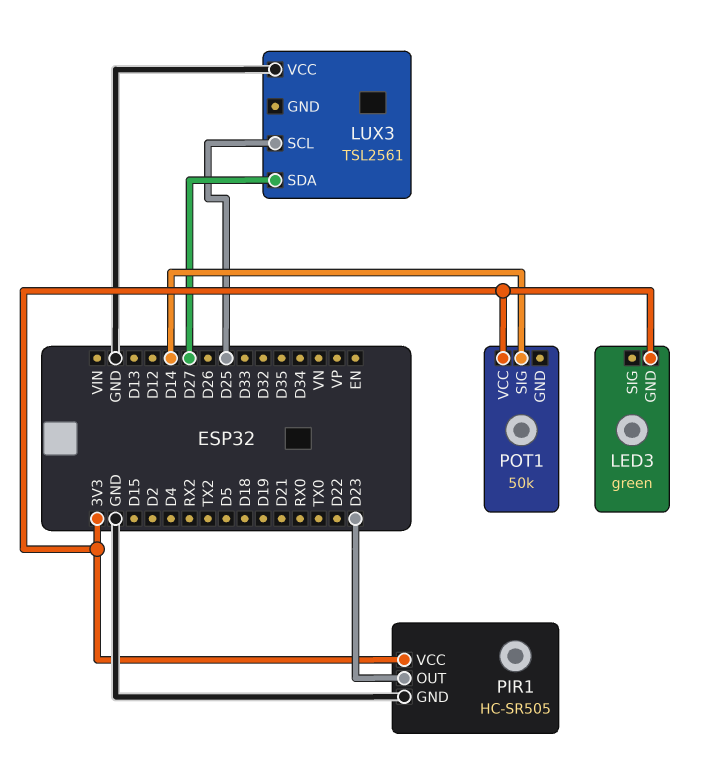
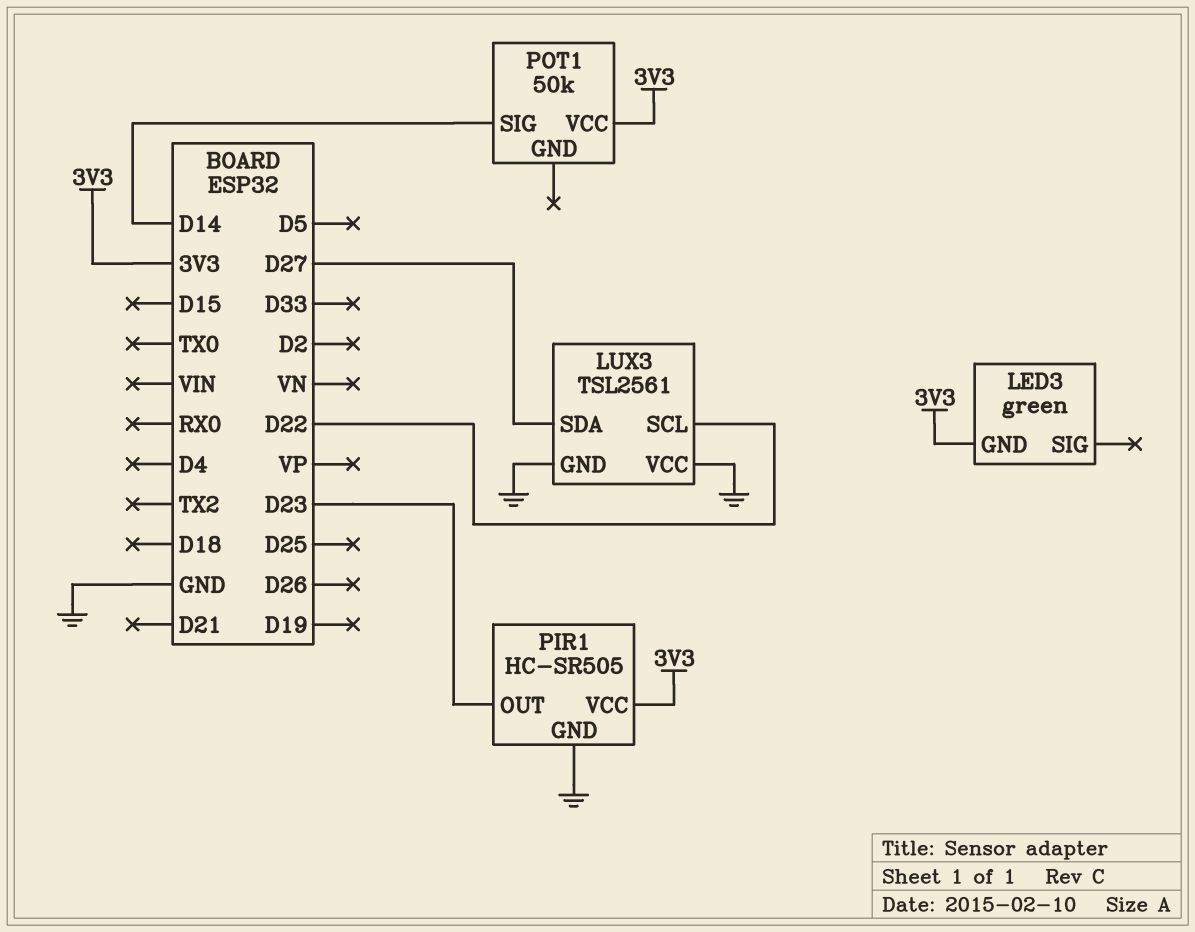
LUX3 pin GND: none -> GND
LUX3 pin SCL: D25 -> D22

